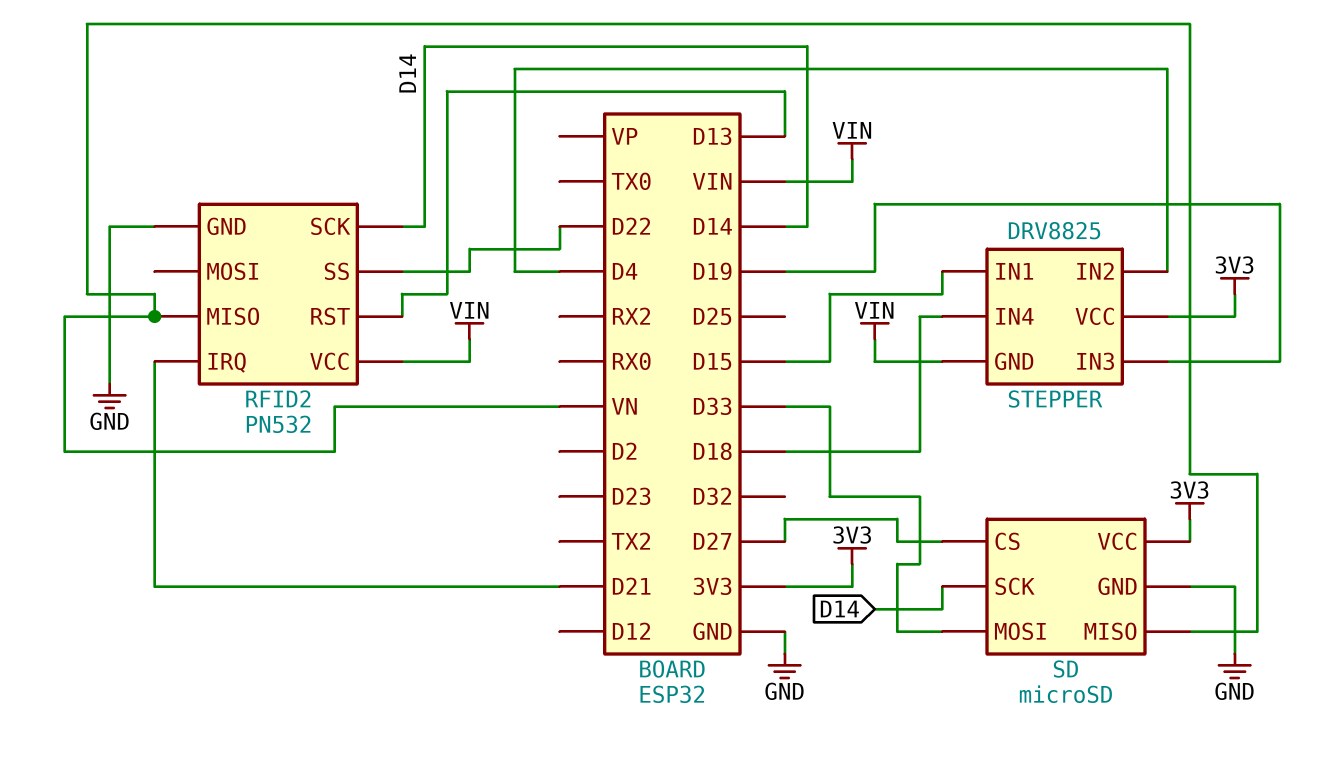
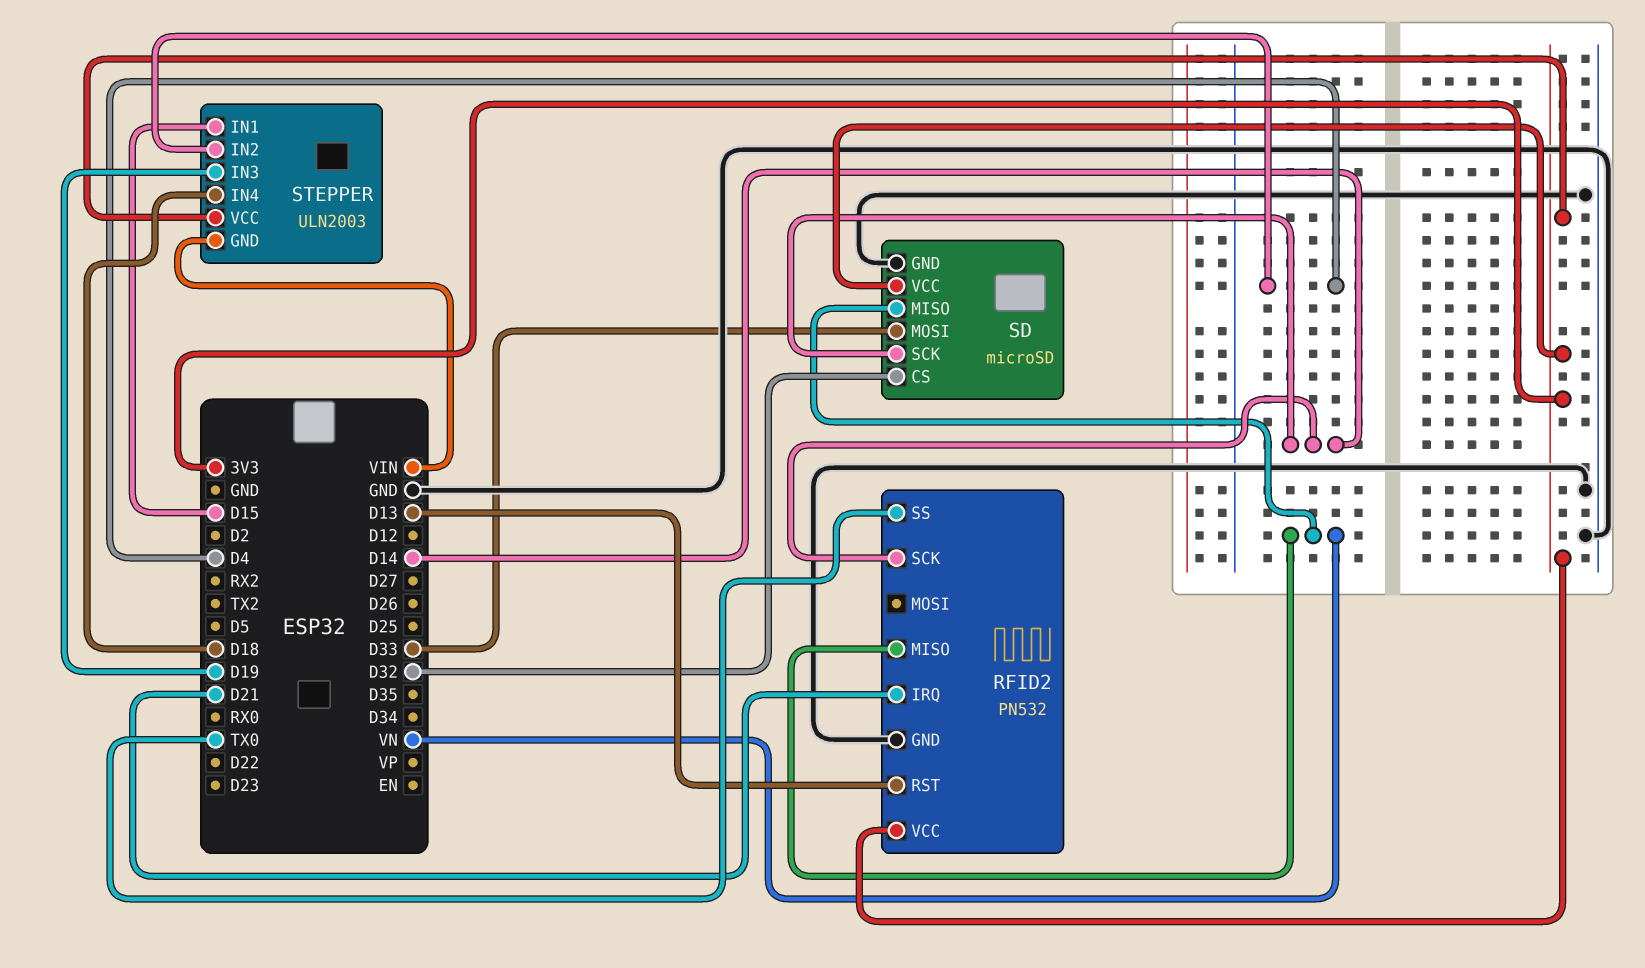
RFID2 pin SS: D22 -> TX0
RFID2 pin VCC: VIN -> 3V3
SD pin CS: D27 -> D32
STEPPER: DRV8825 -> ULN2003

